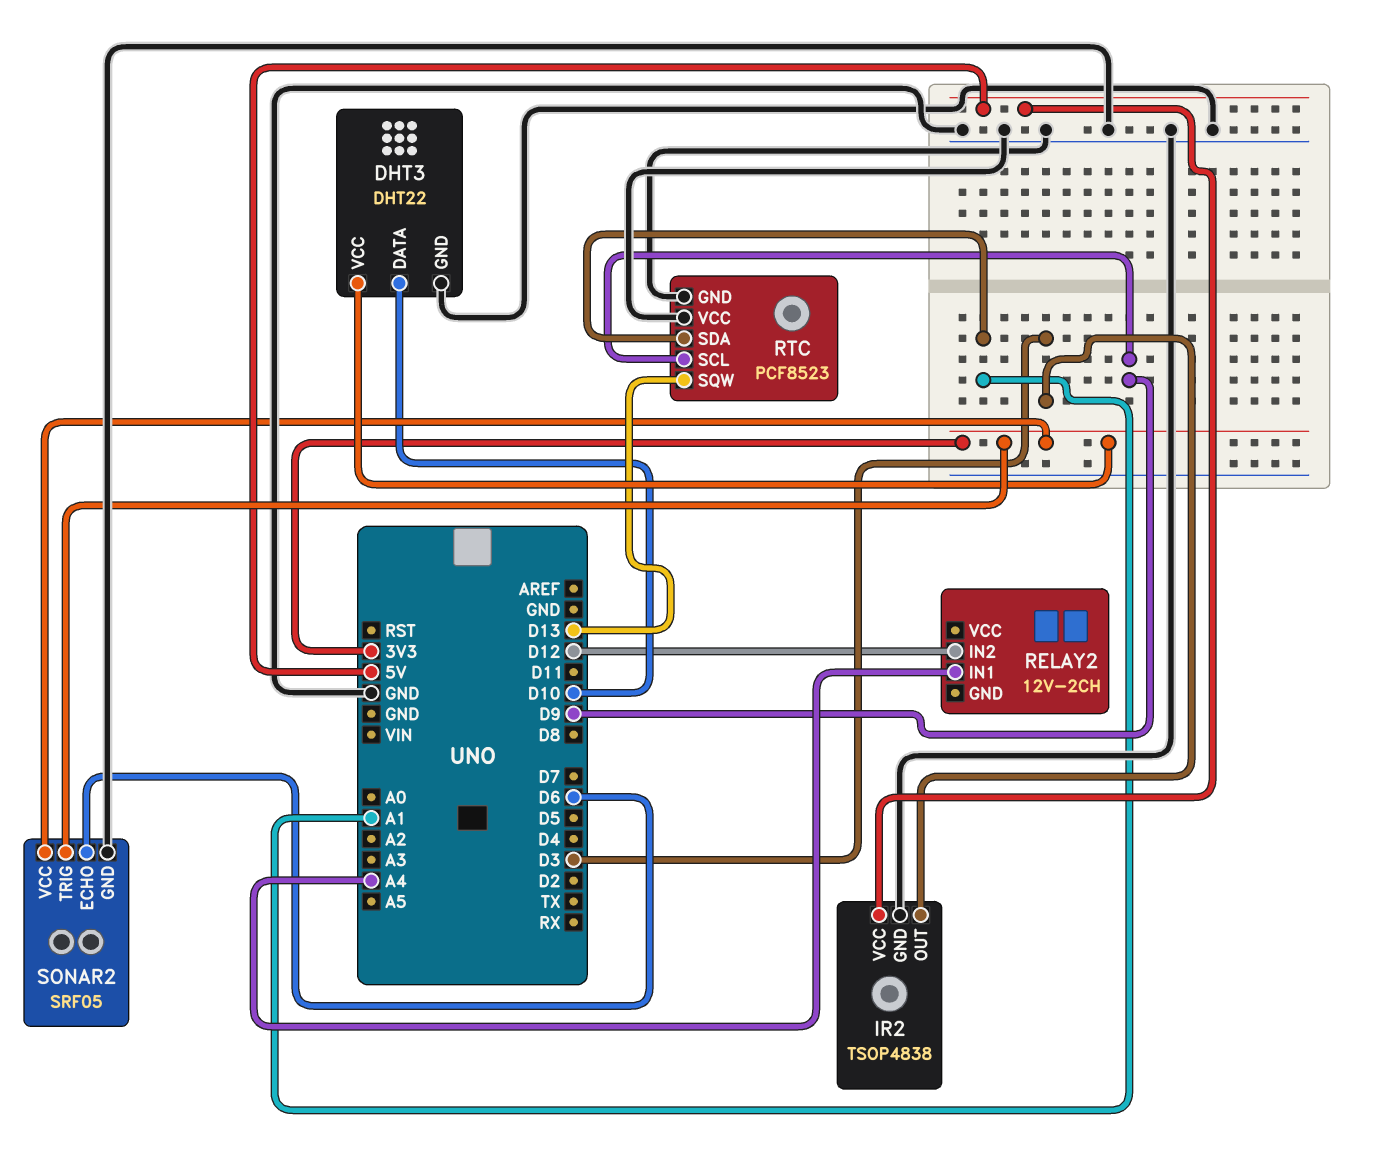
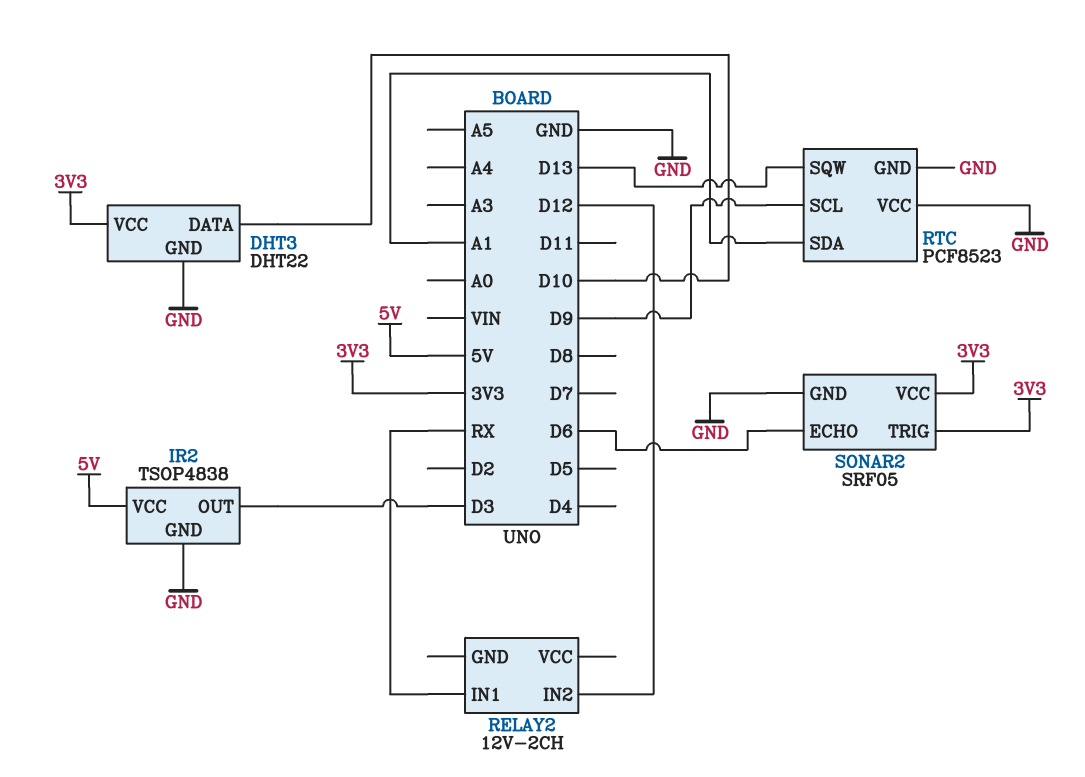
RELAY2 pin IN1: A4 -> RX

